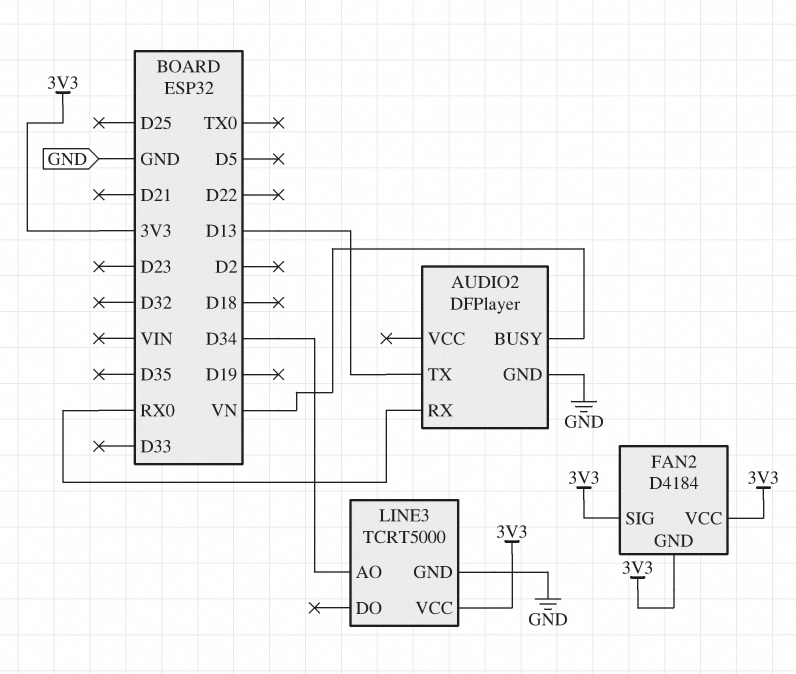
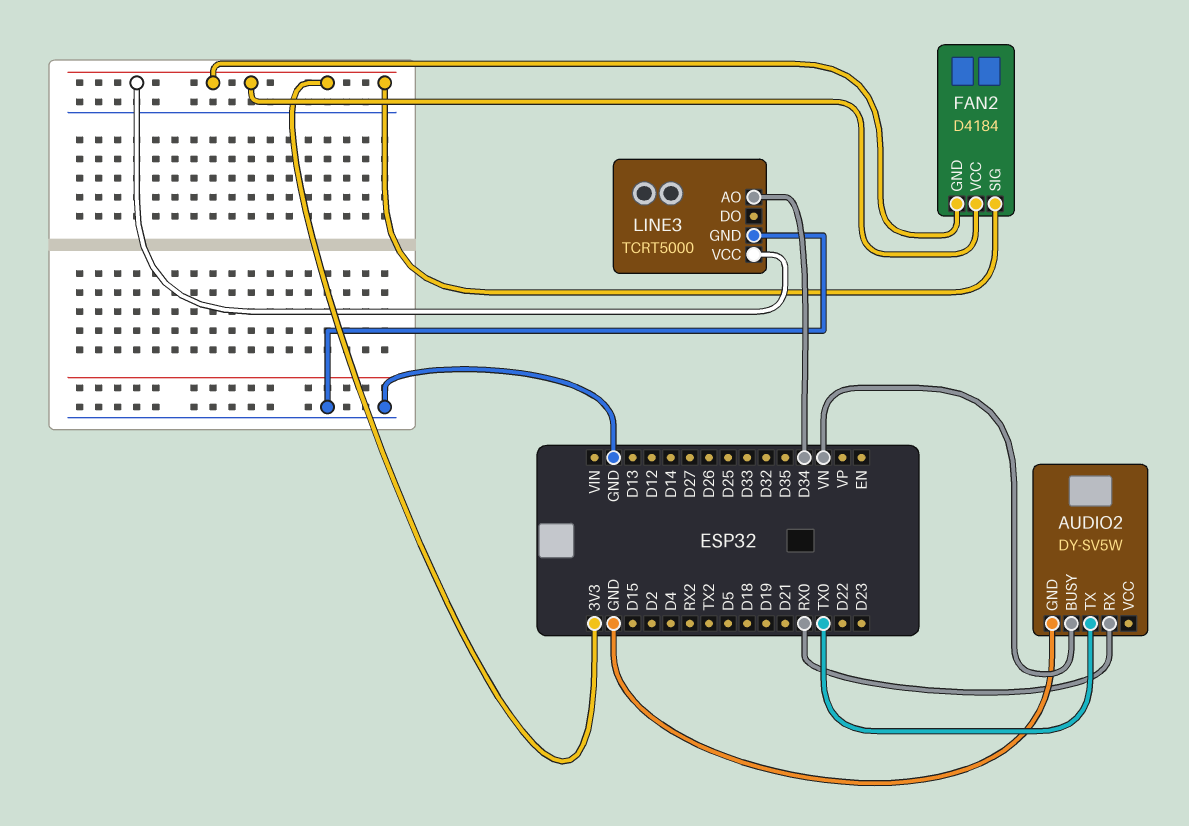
AUDIO2: DFPlayer -> DY-SV5W
AUDIO2 pin TX: D13 -> TX0

